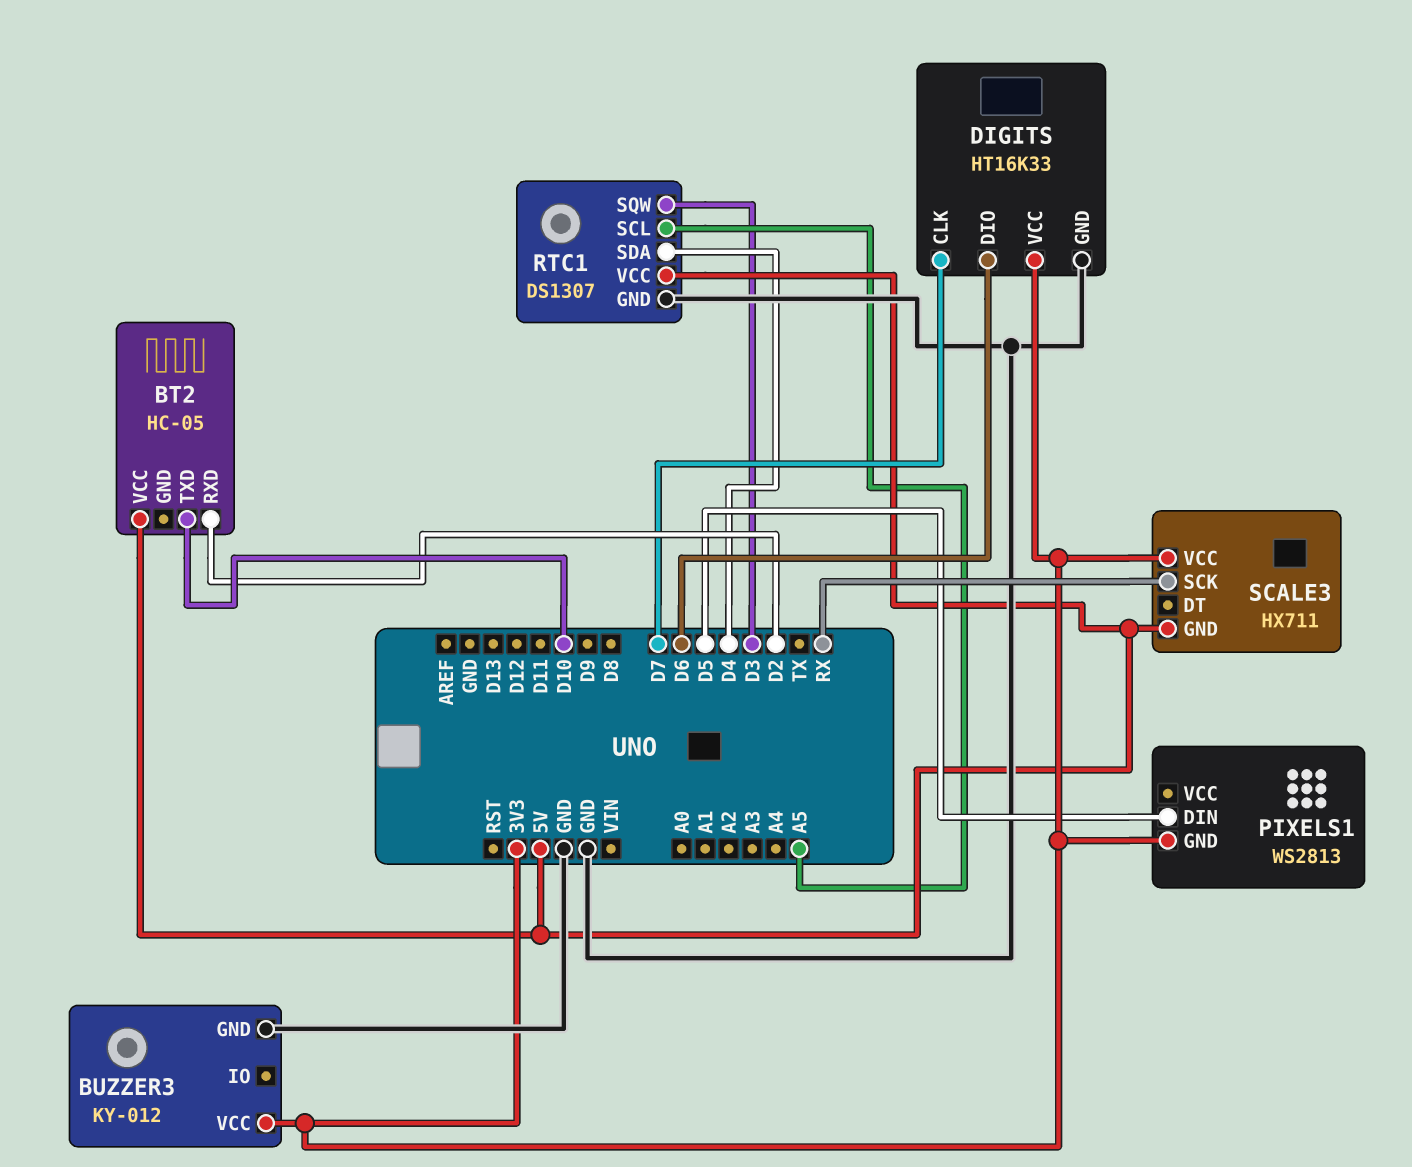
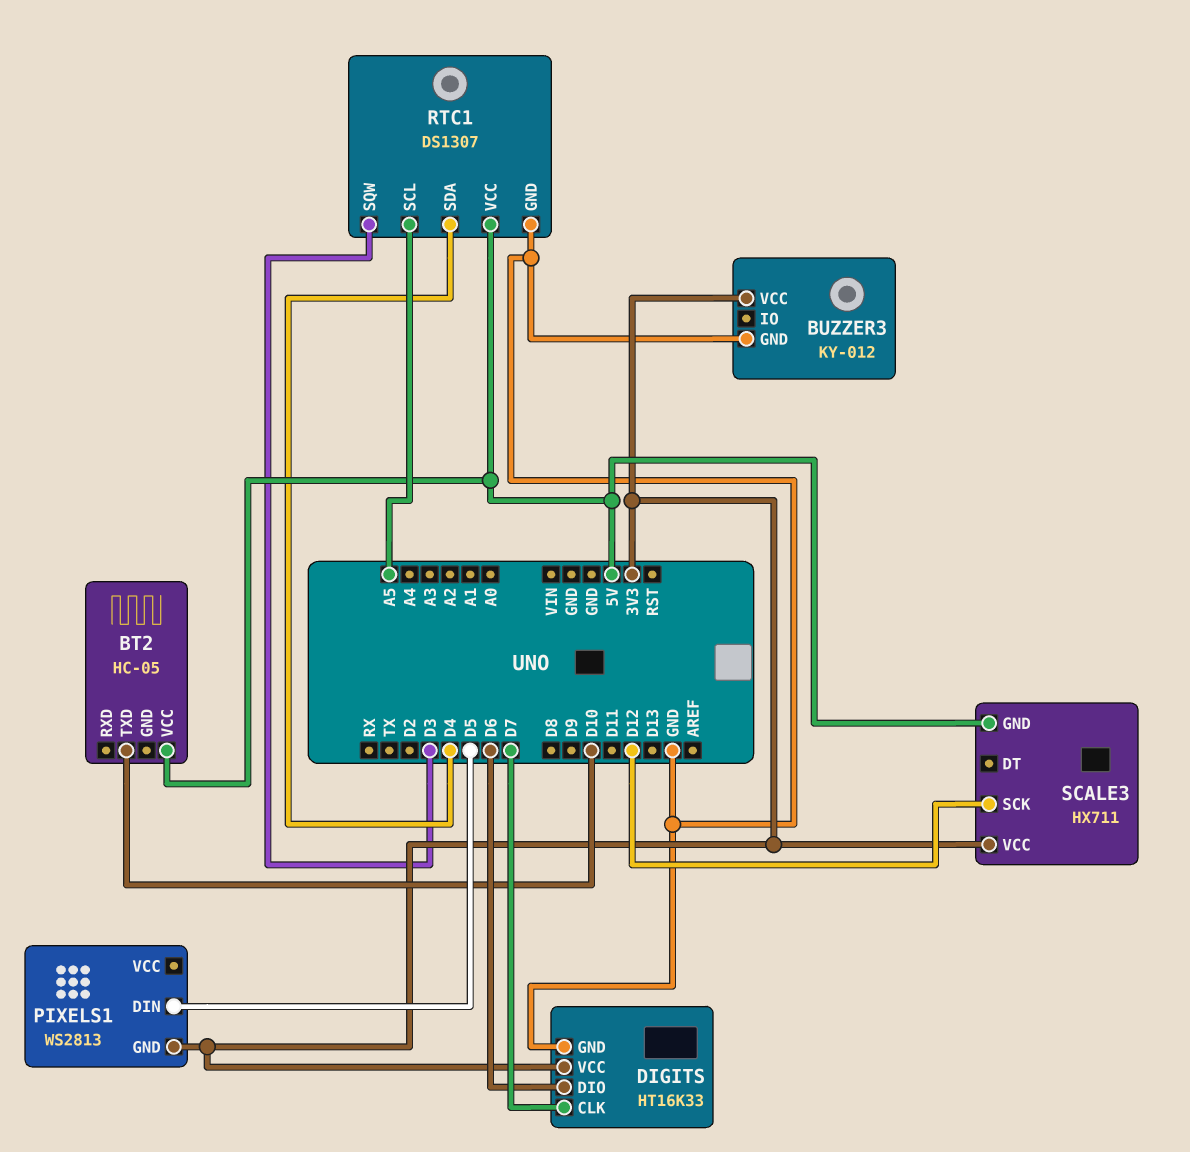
BT2 pin RXD: D2 -> none
SCALE3 pin SCK: RX -> D12

